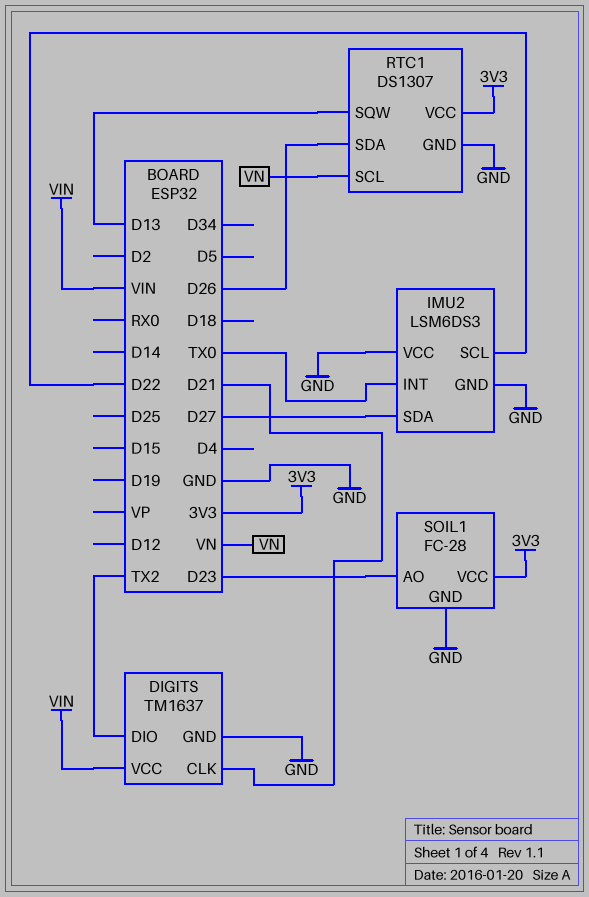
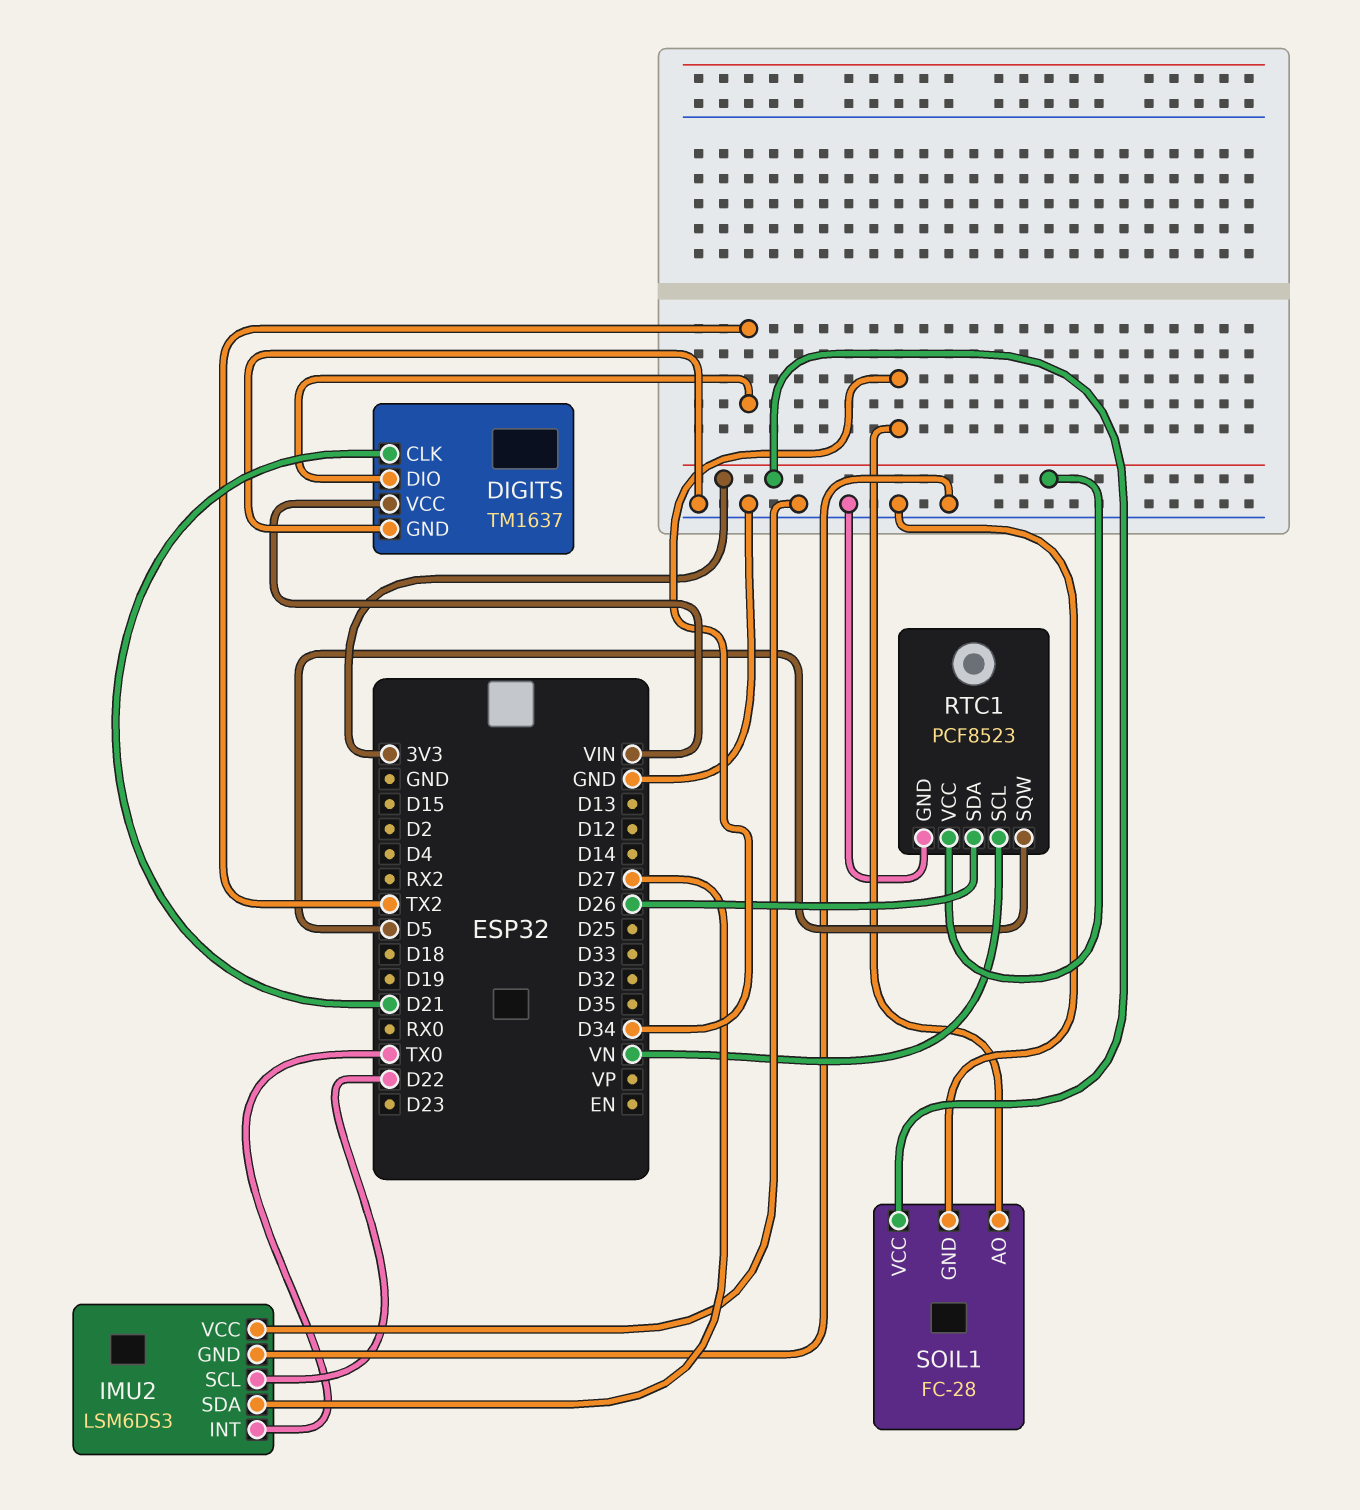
RTC1: DS1307 -> PCF8523
RTC1 pin SQW: D13 -> D5
SOIL1 pin AO: D23 -> D34

